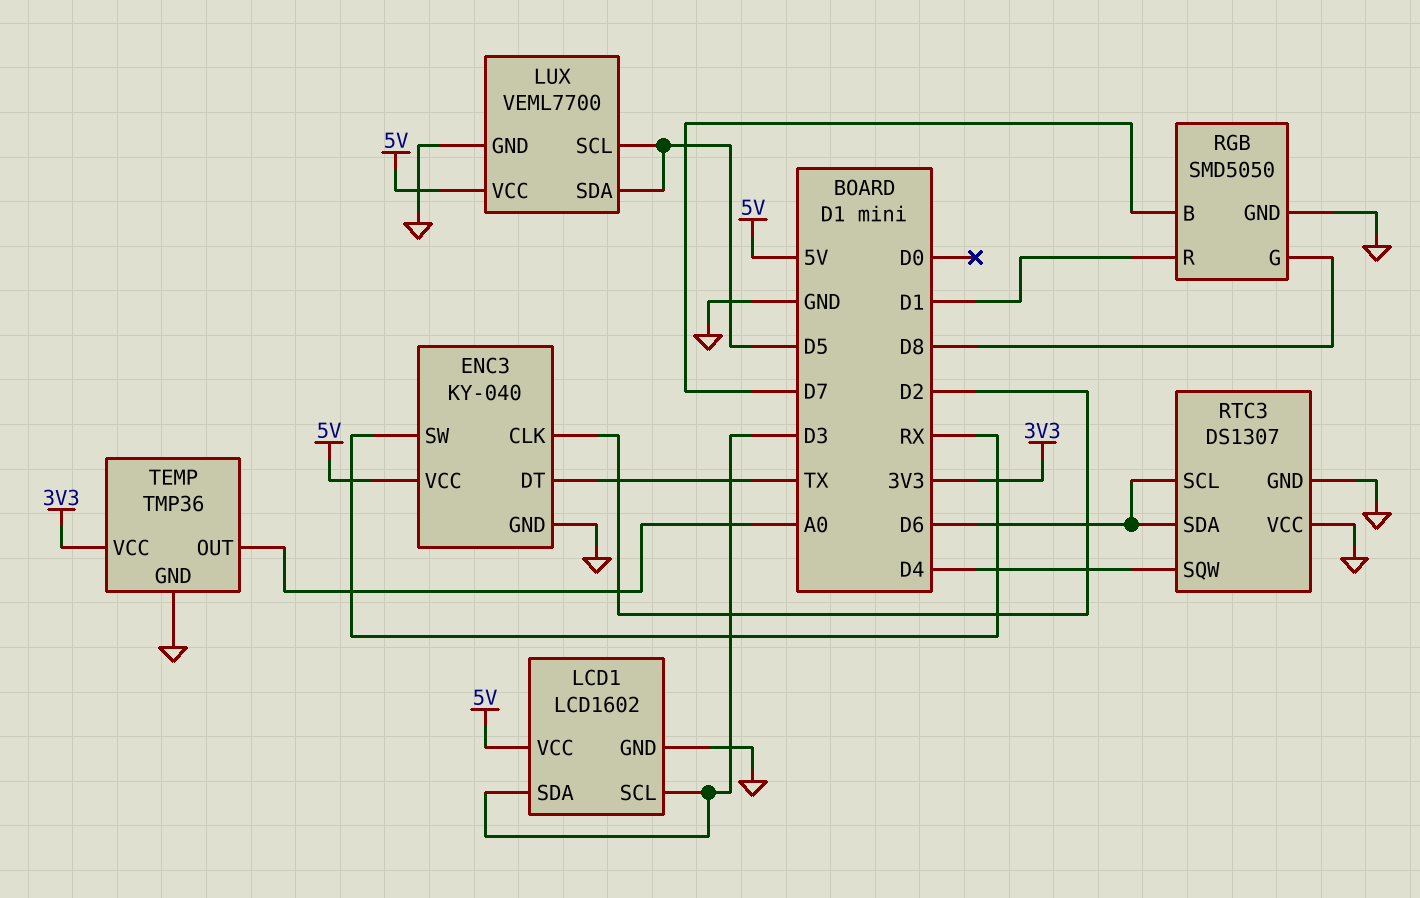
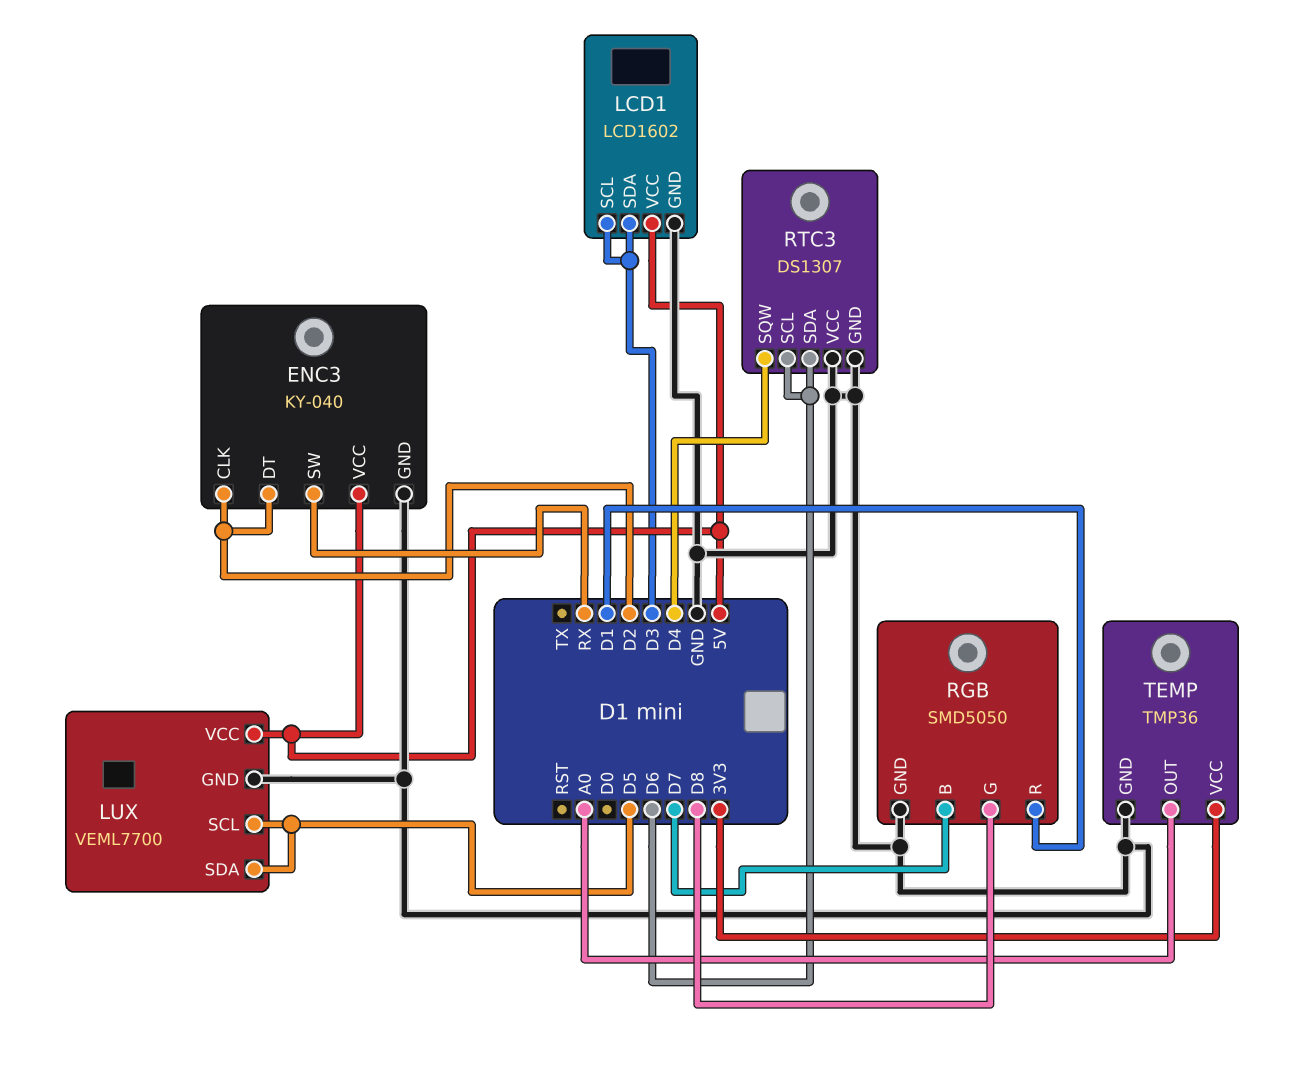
ENC3 pin DT: TX -> D2

